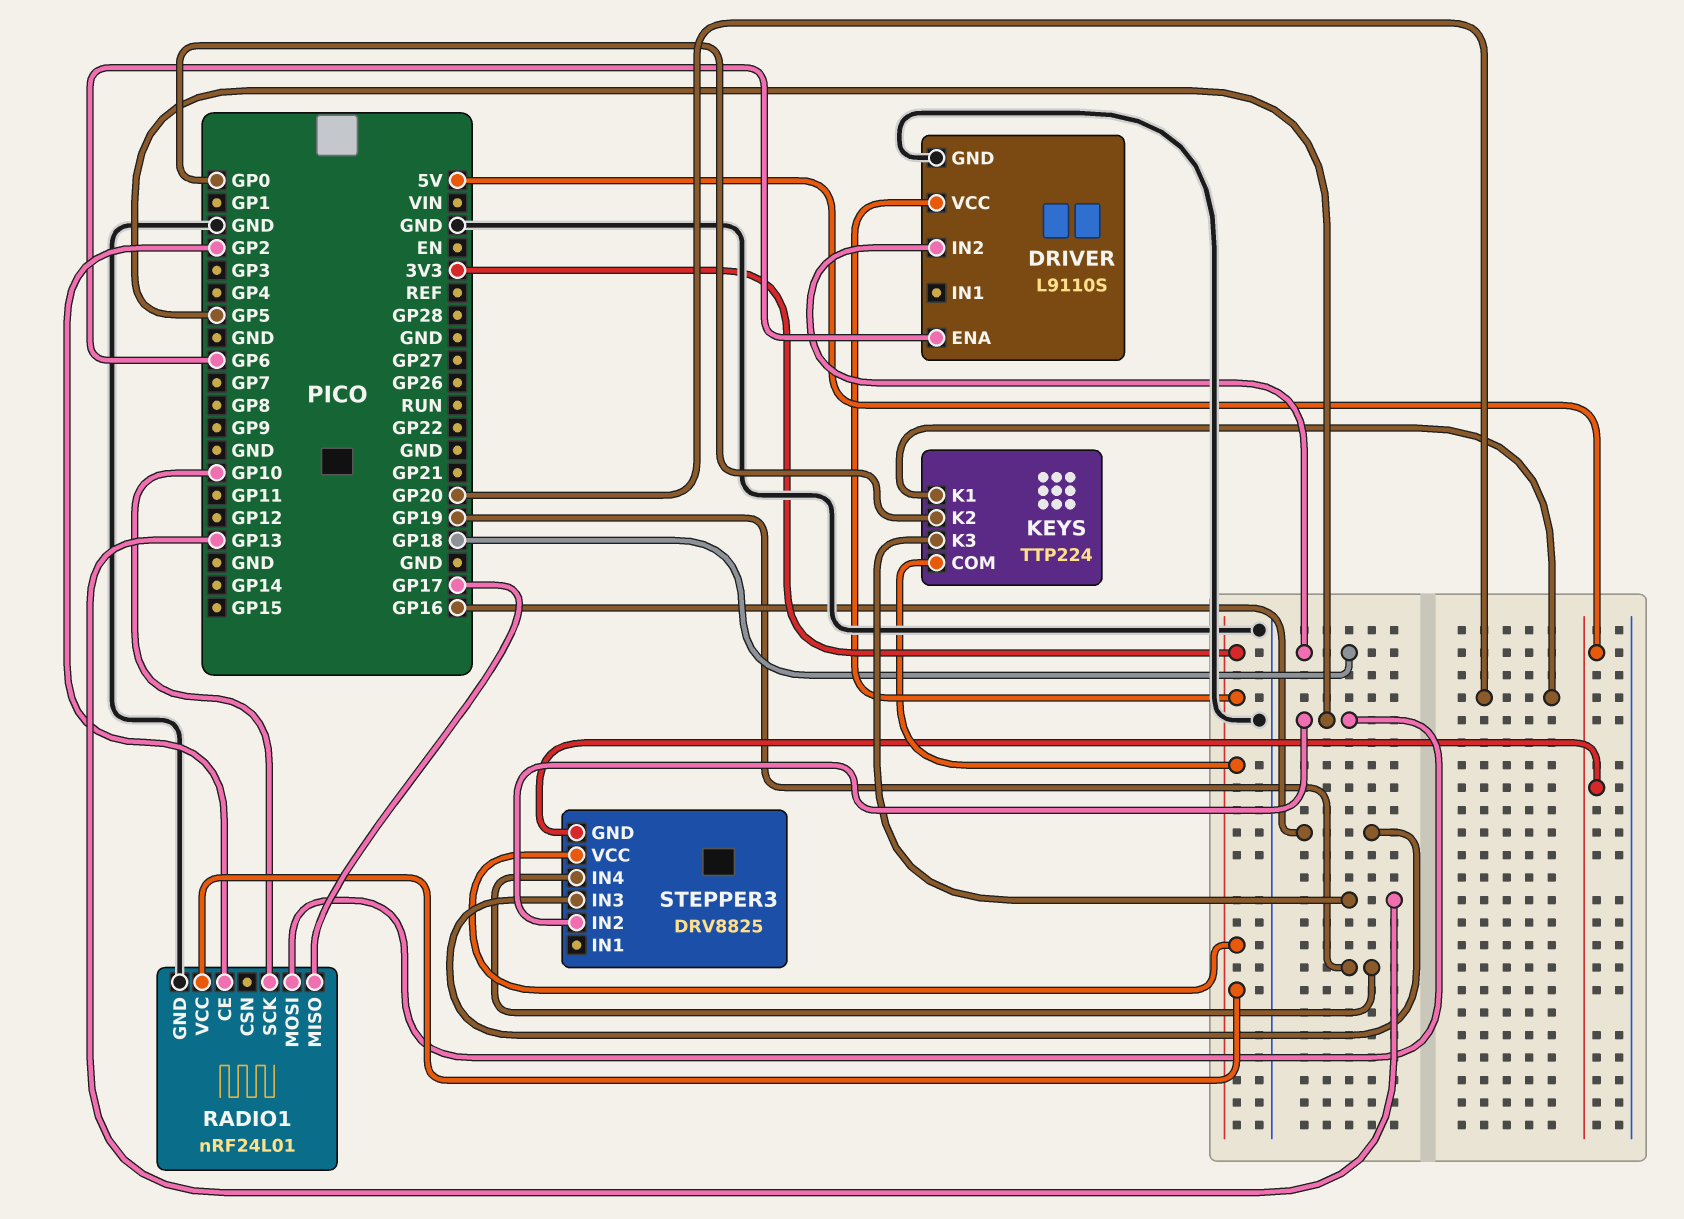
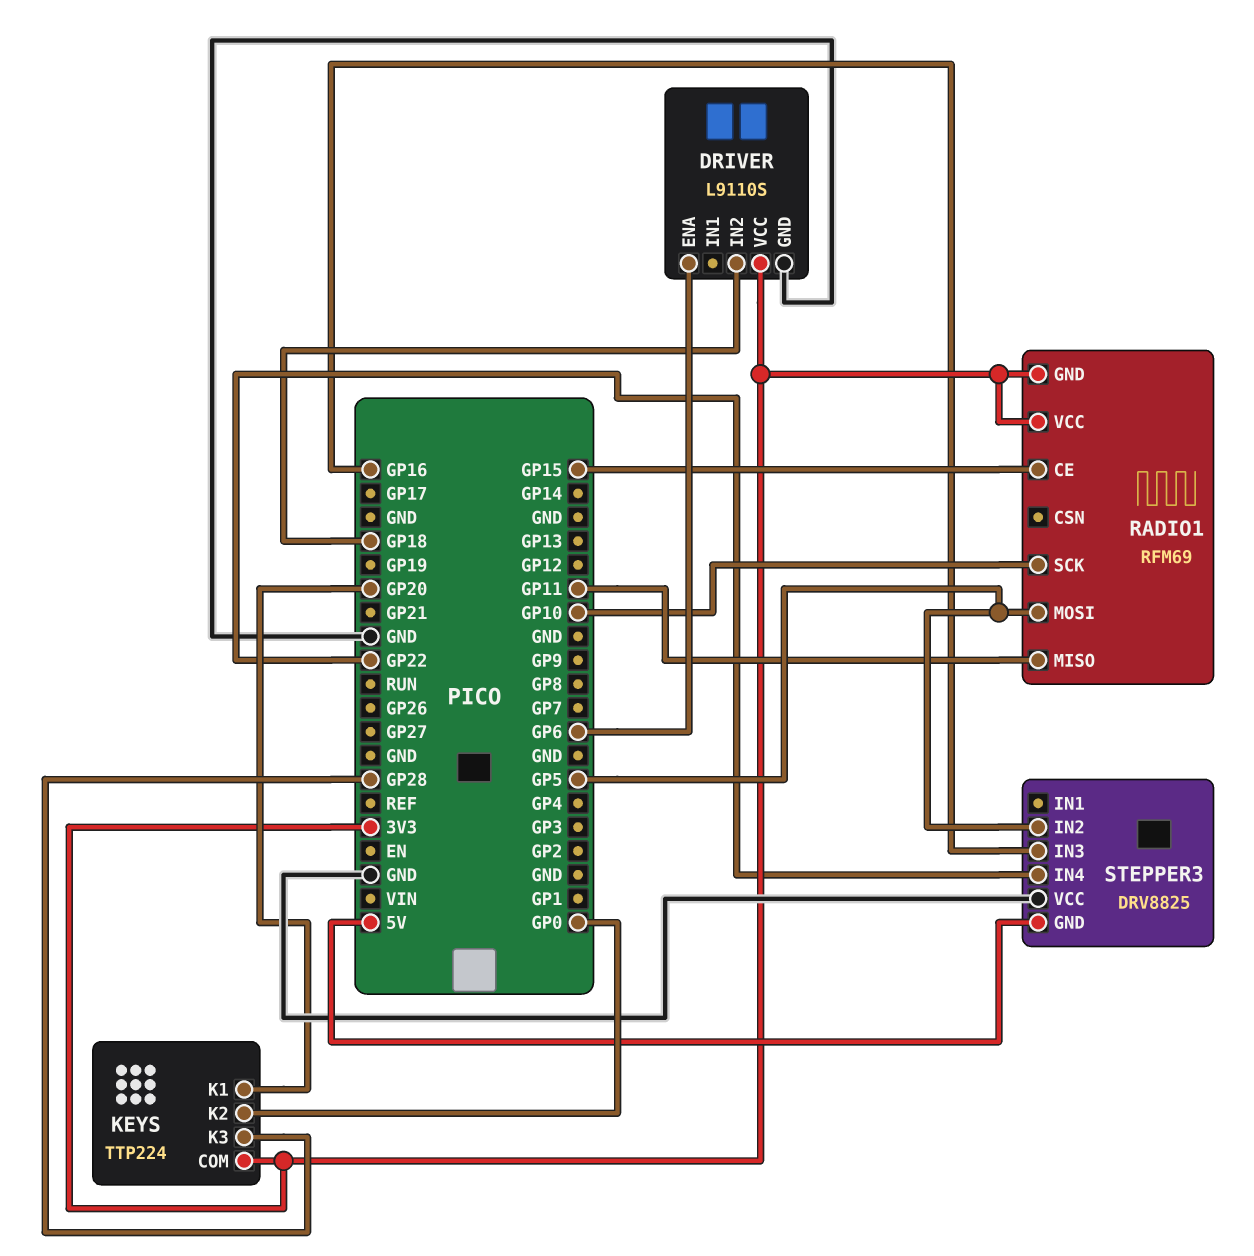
KEYS pin K3: GP13 -> GP28
RADIO1: nRF24L01 -> RFM69
RADIO1 pin CE: GP2 -> GP15
RADIO1 pin GND: GND -> 3V3
RADIO1 pin MISO: GP17 -> GP11
STEPPER3 pin IN4: GP19 -> GP22
STEPPER3 pin VCC: 3V3 -> GND

